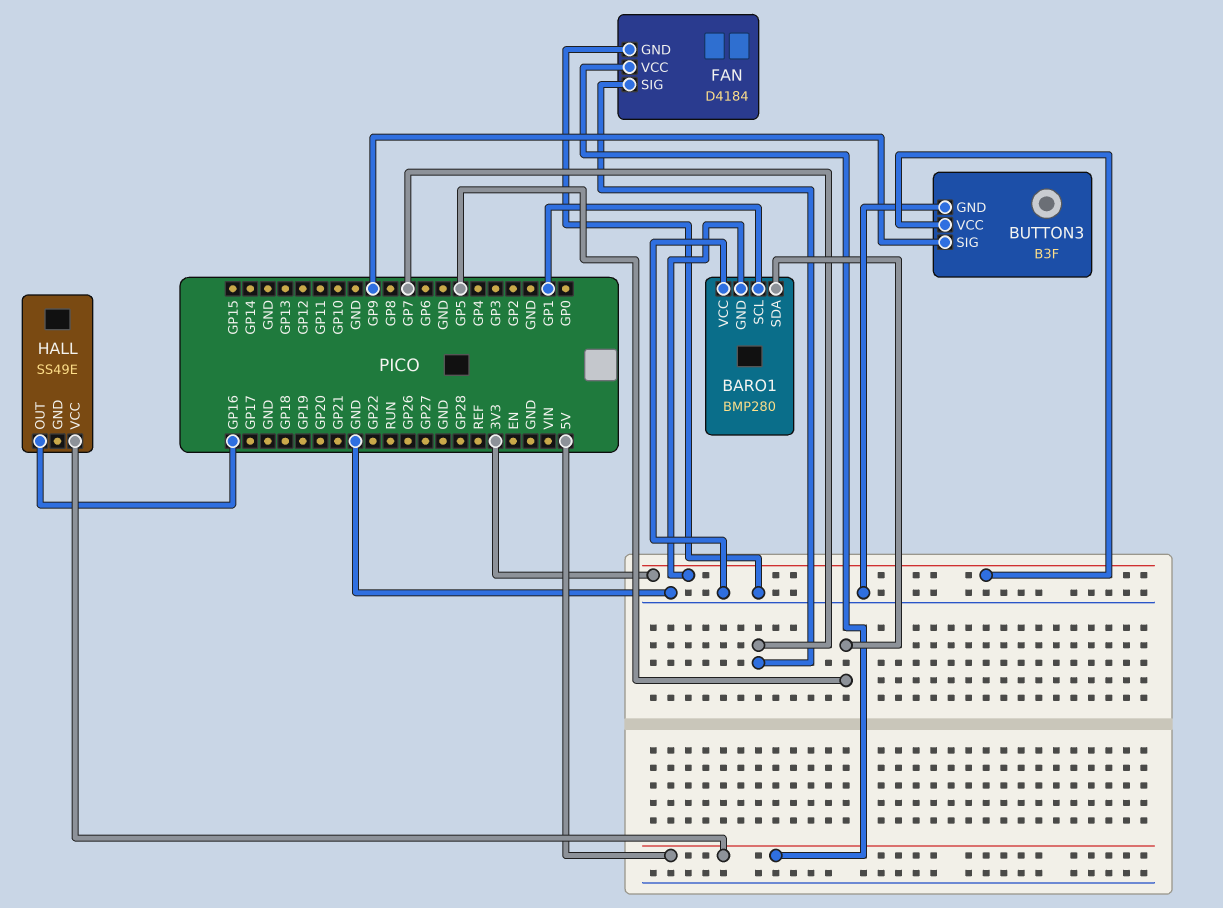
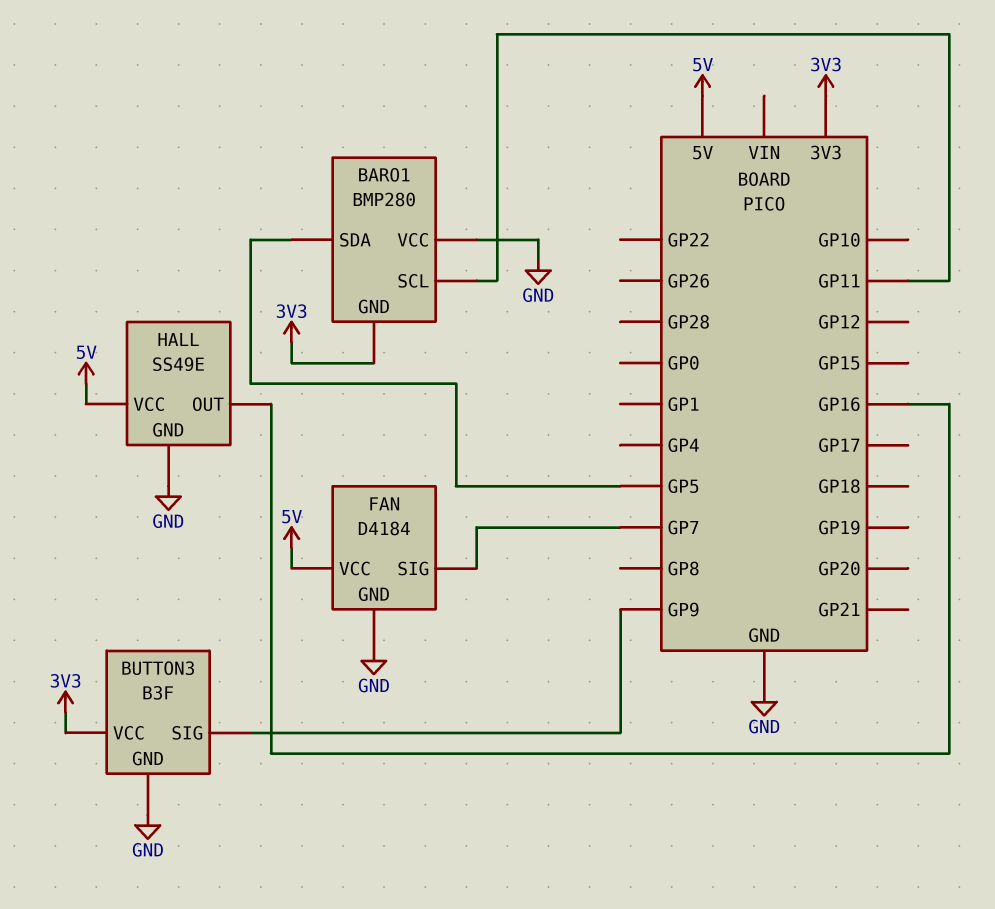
BARO1 pin SCL: GP1 -> GP11
HALL pin GND: none -> GND

